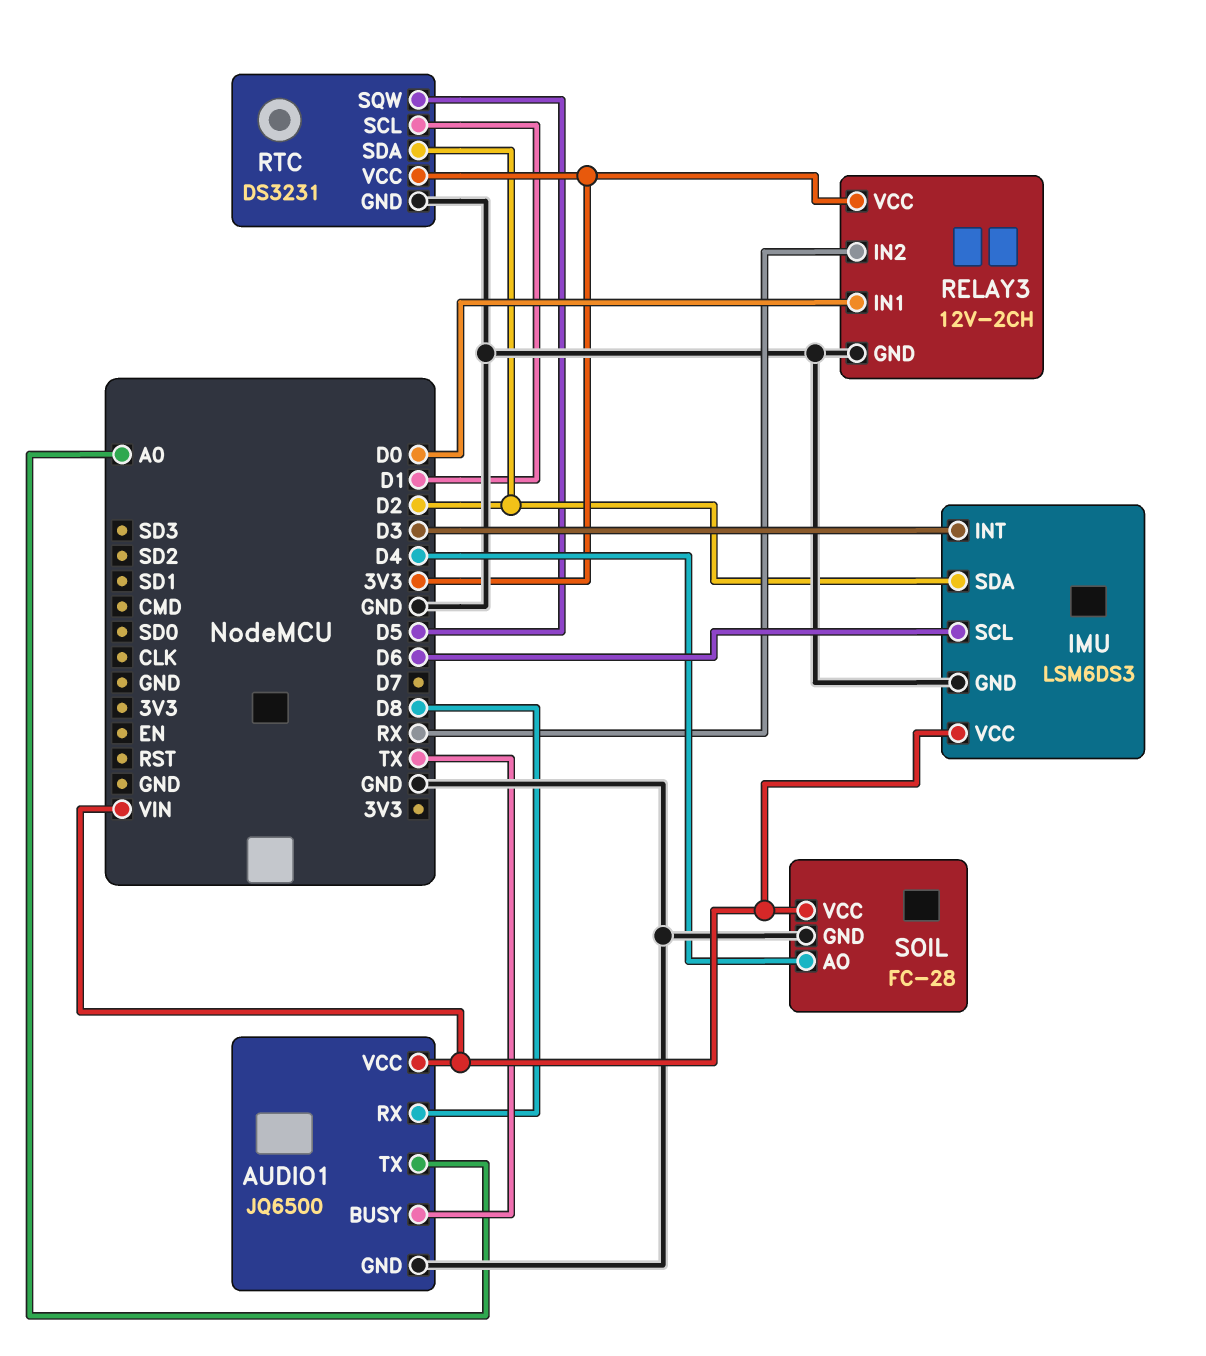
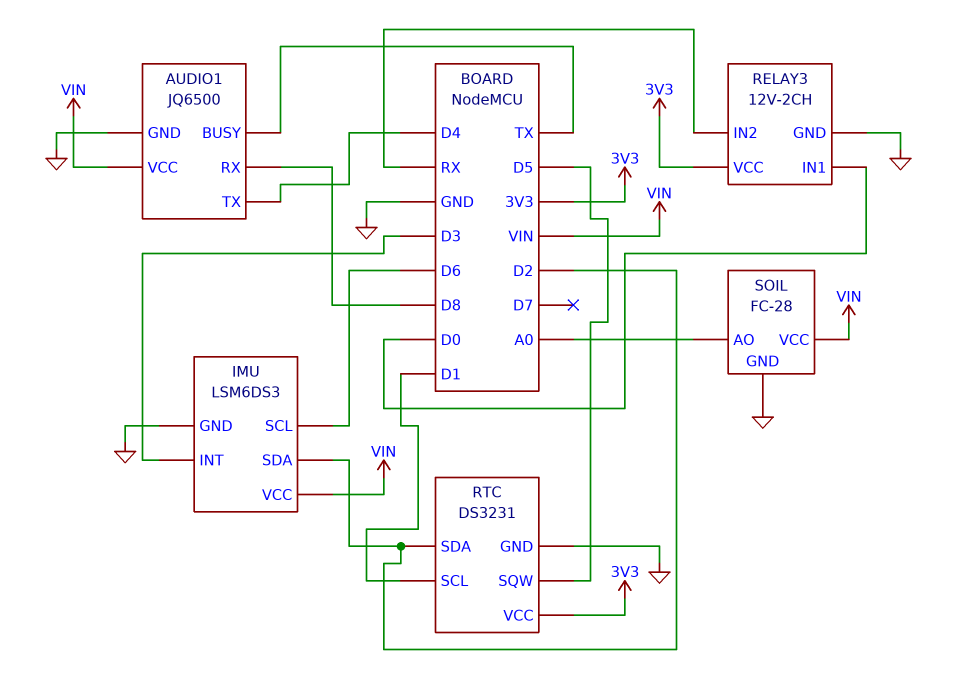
AUDIO1 pin TX: A0 -> D4
SOIL pin AO: D4 -> A0

